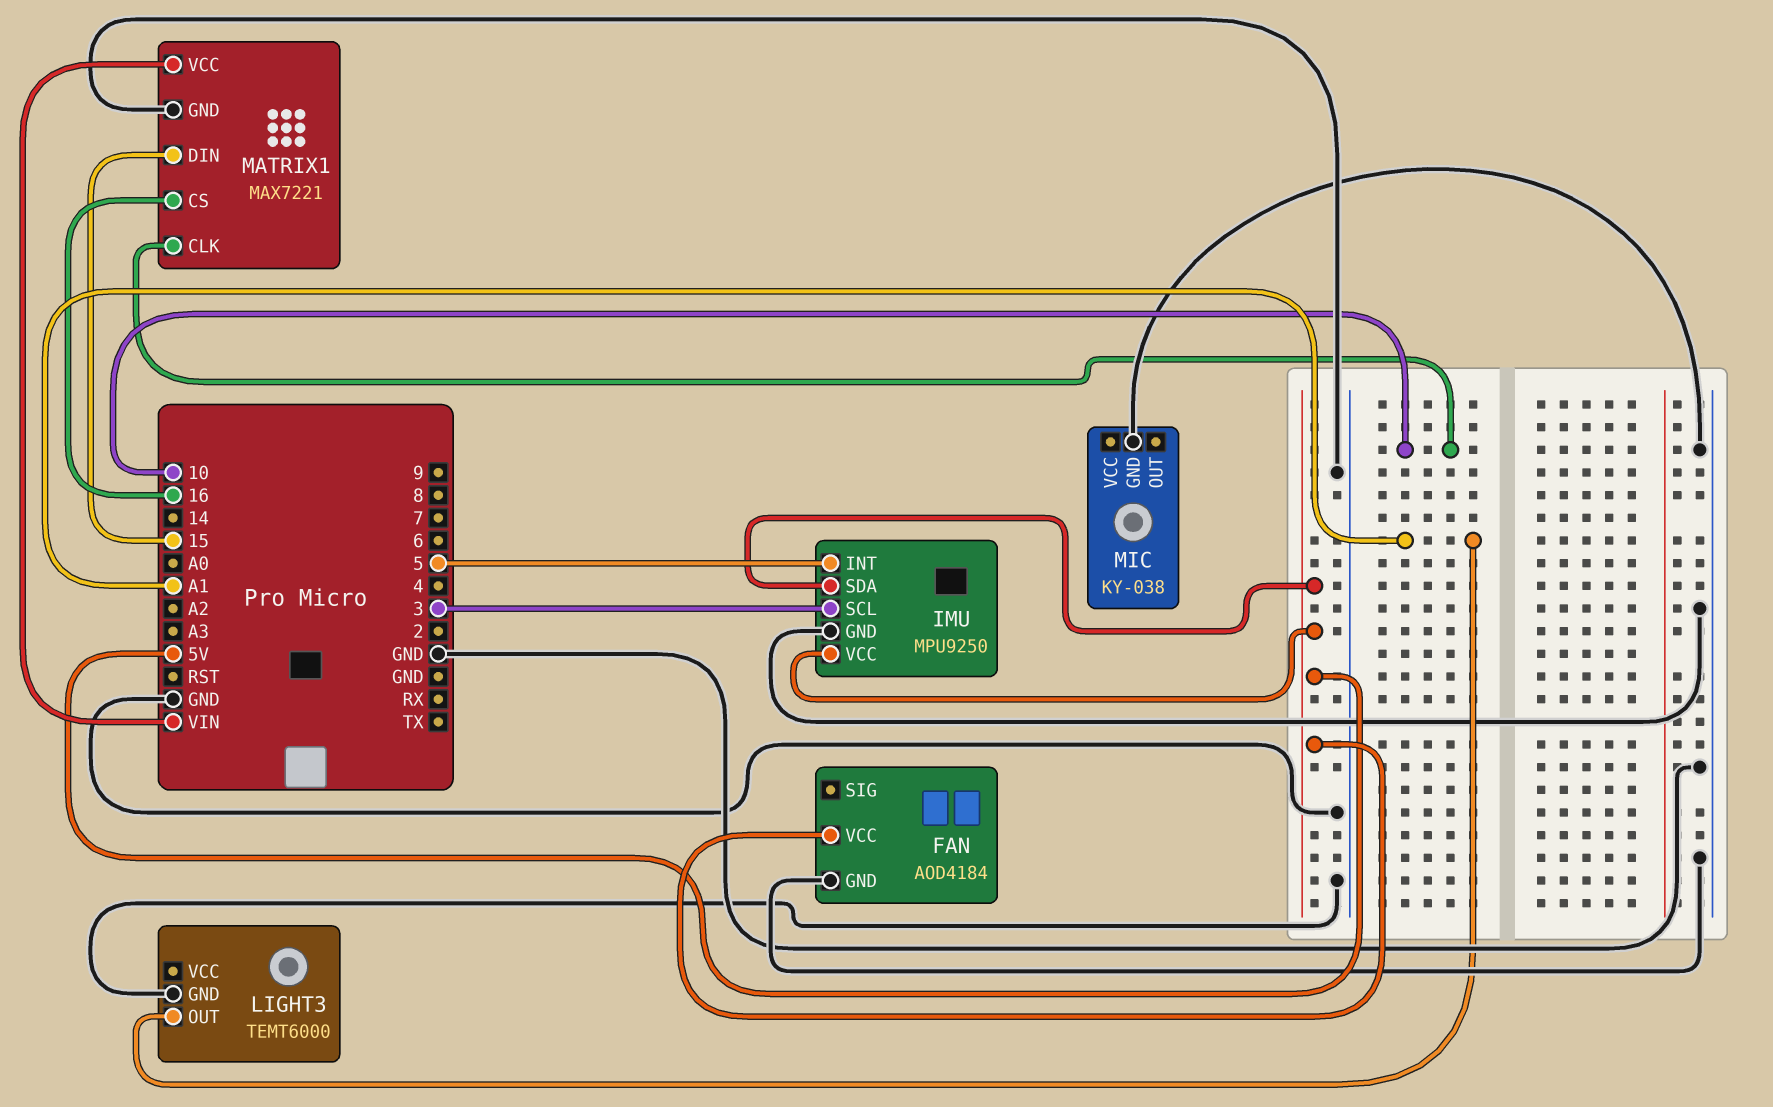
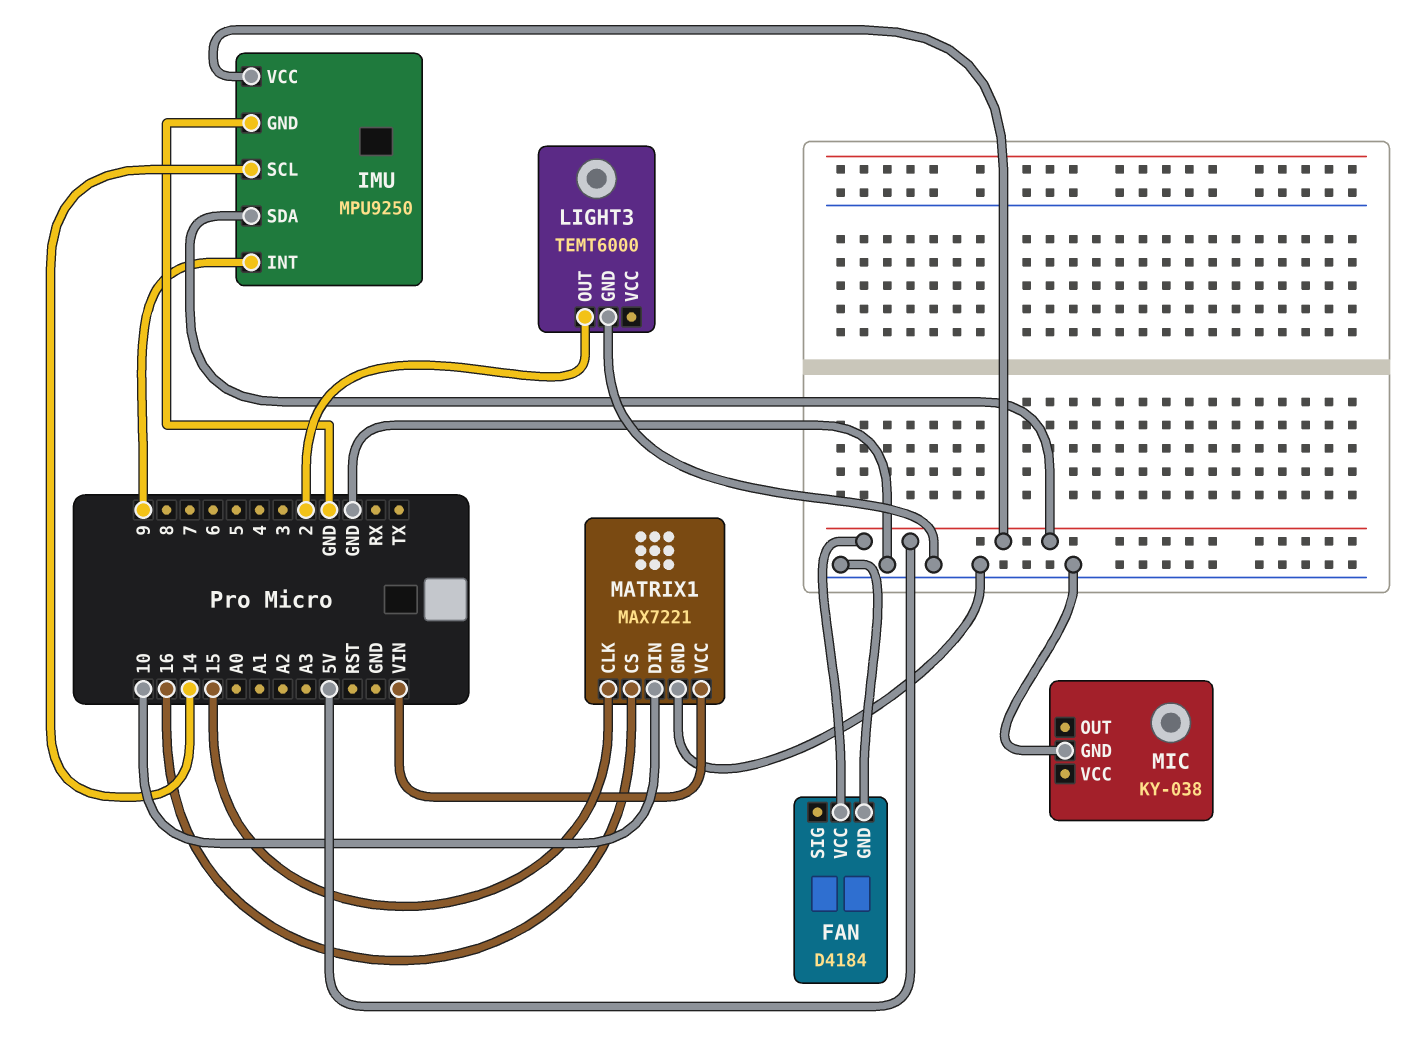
FAN: AOD4184 -> D4184
IMU pin INT: 5 -> 9
IMU pin SCL: 3 -> 14
LIGHT3 pin OUT: A1 -> 2
MATRIX1 pin CLK: 10 -> 15
MATRIX1 pin DIN: 15 -> 10

